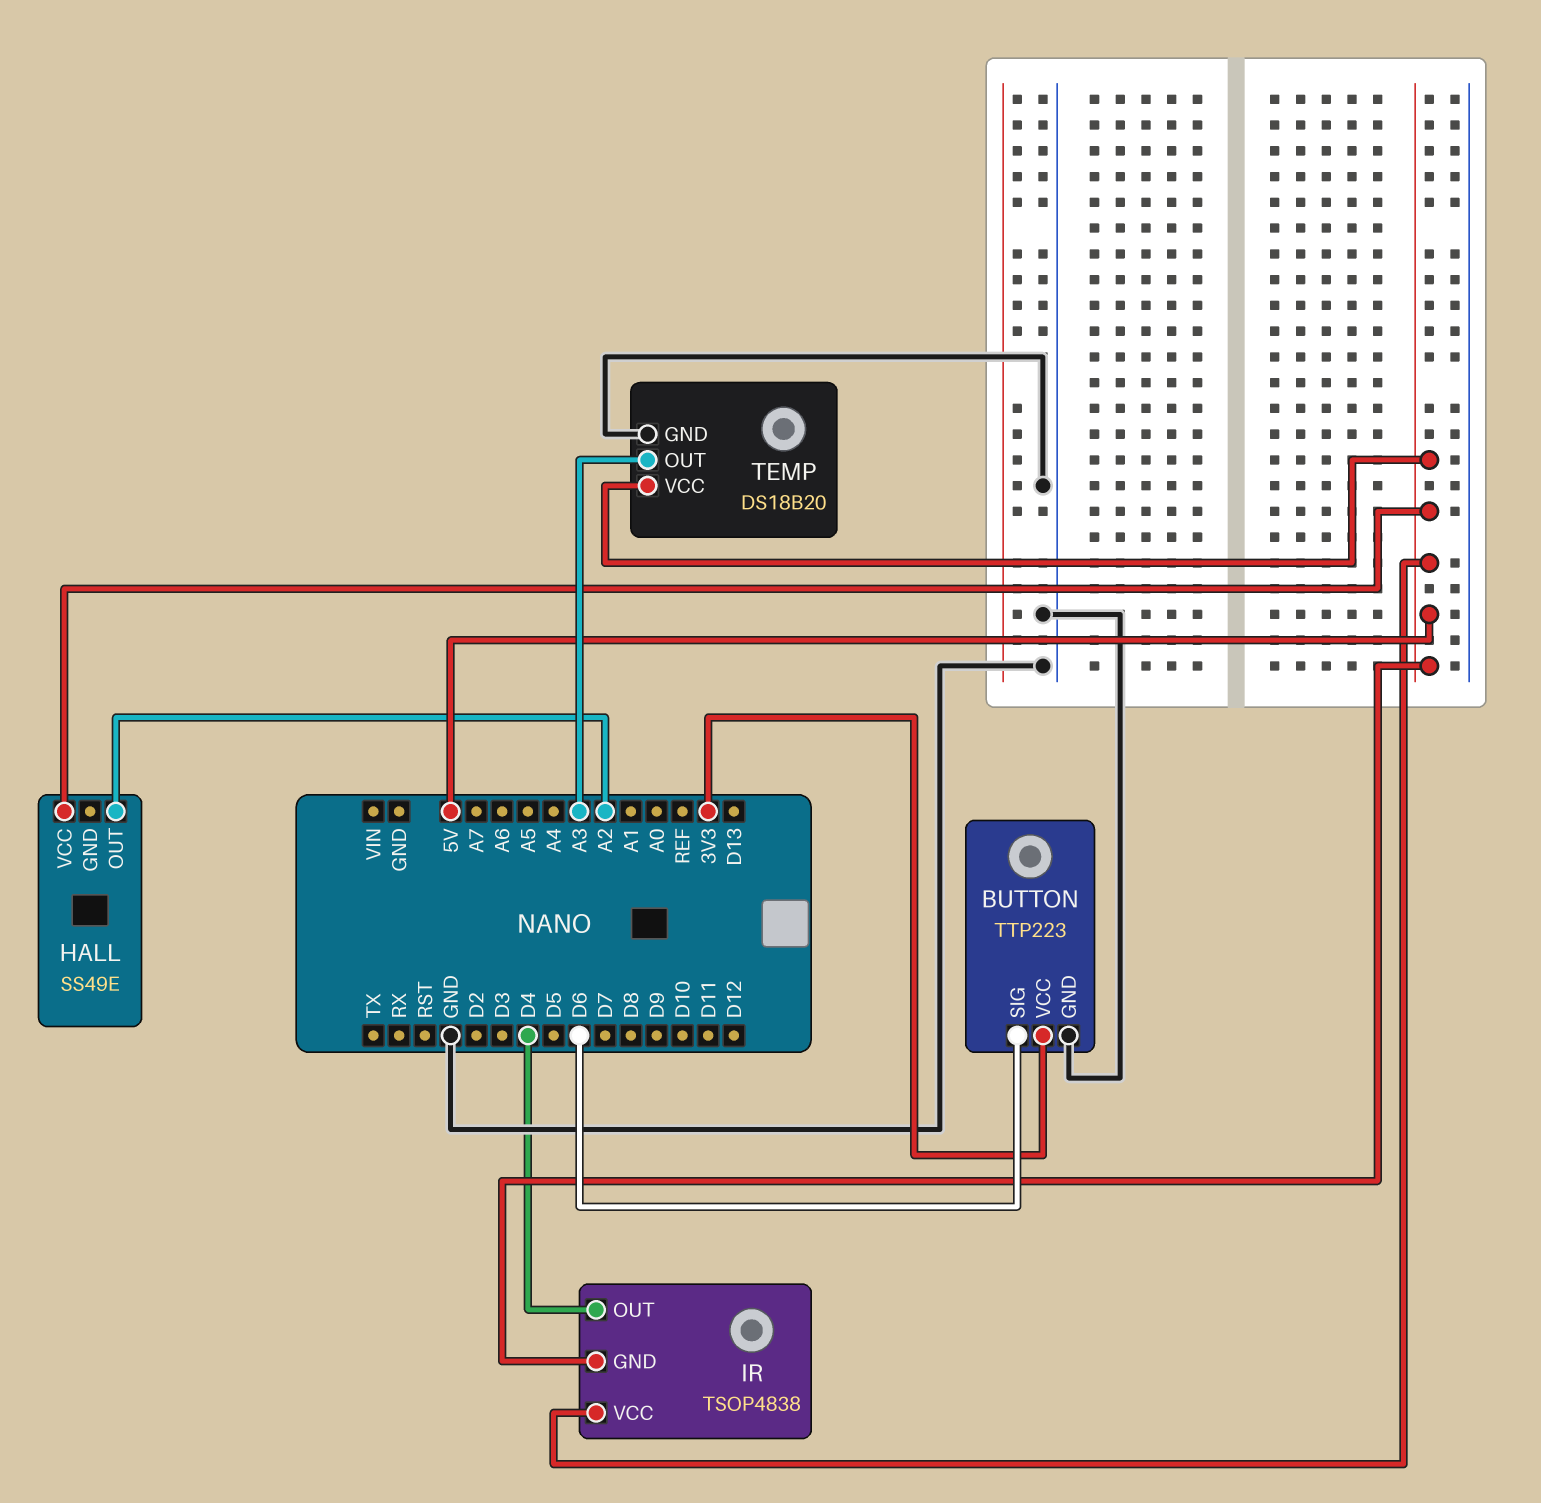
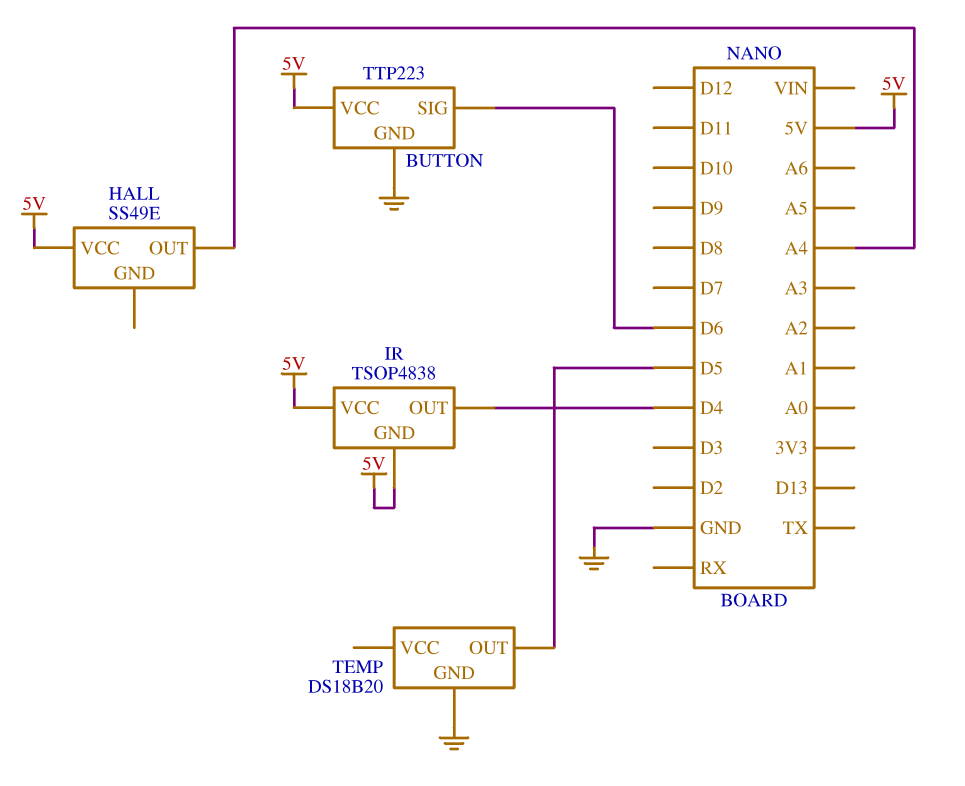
BUTTON pin VCC: 3V3 -> 5V
HALL pin OUT: A2 -> A4
TEMP pin OUT: A3 -> D5
TEMP pin VCC: 5V -> none

